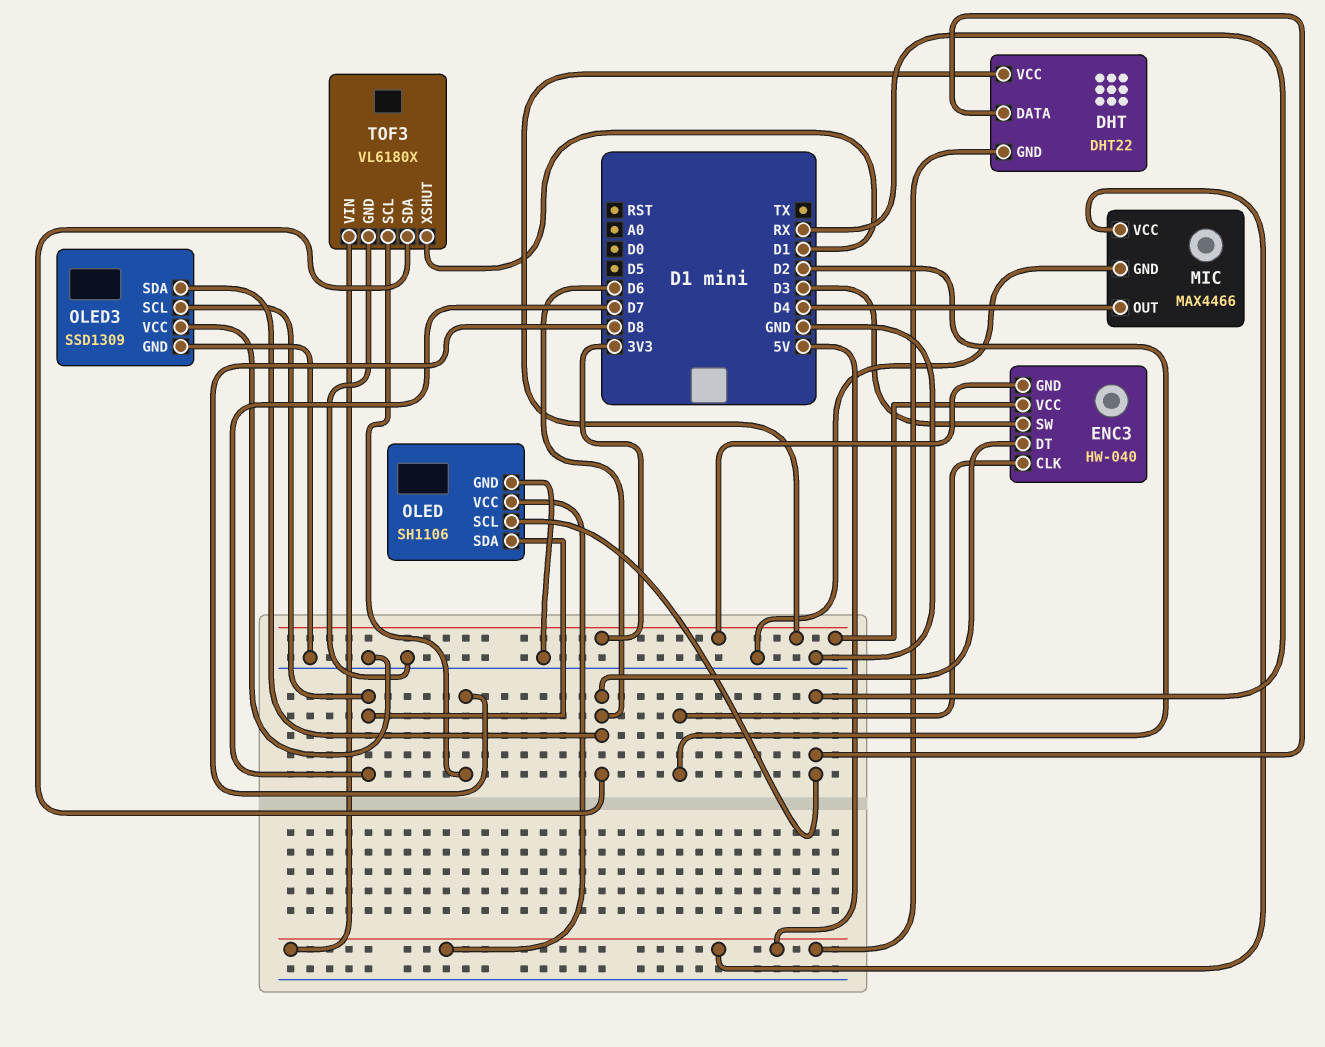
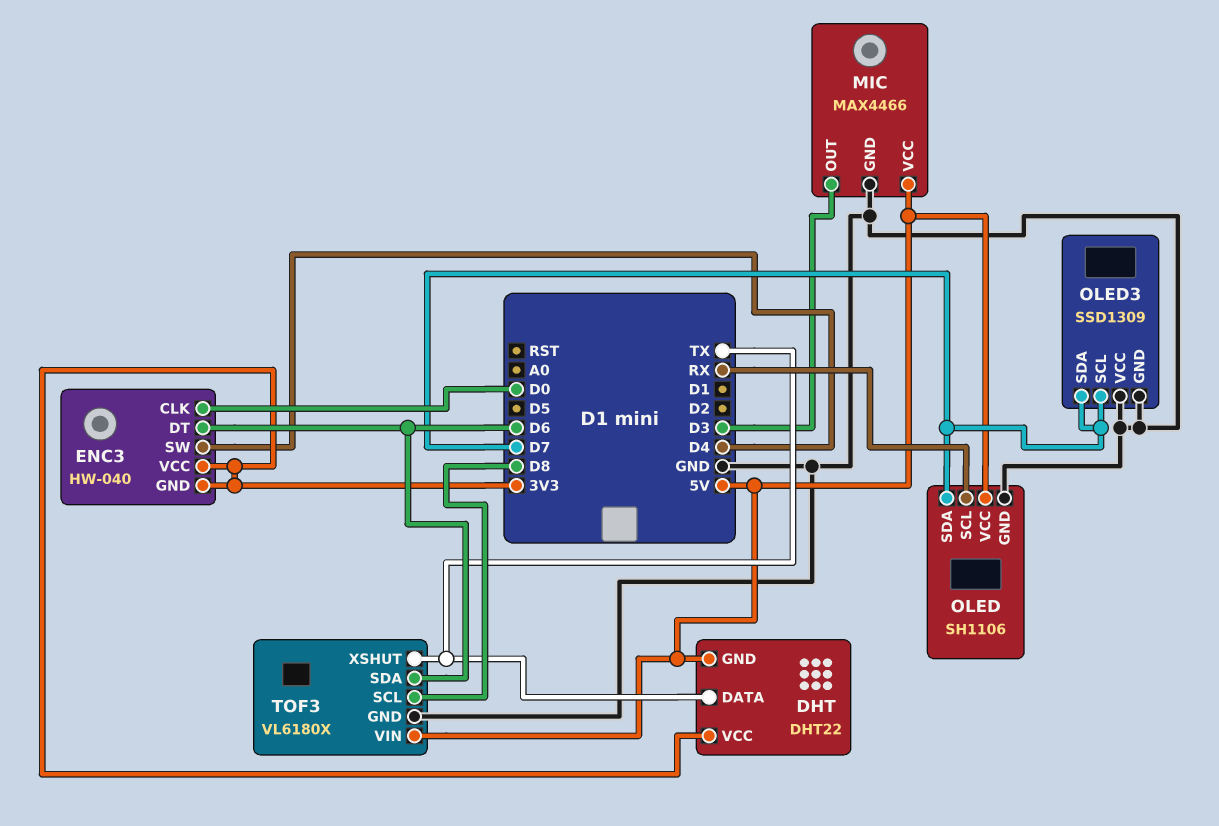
DHT pin DATA: RX -> TX
ENC3 pin CLK: D2 -> D0
ENC3 pin SW: D3 -> D4
MIC pin OUT: D4 -> D3
OLED3 pin SDA: D6 -> D7
TOF3 pin XSHUT: D1 -> TX

